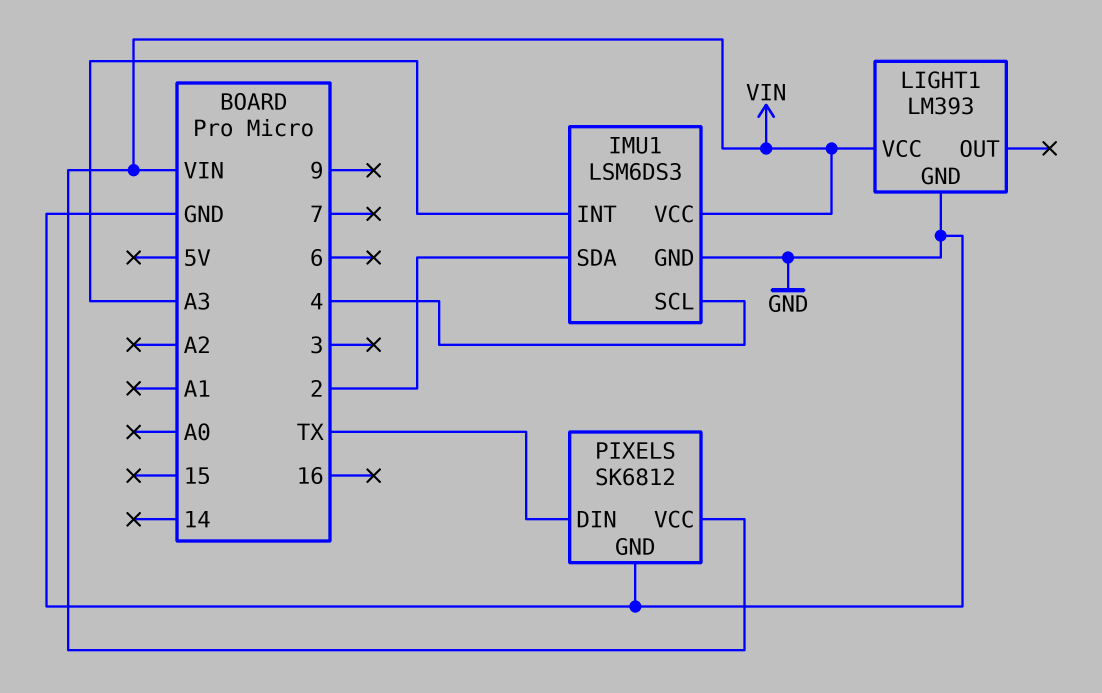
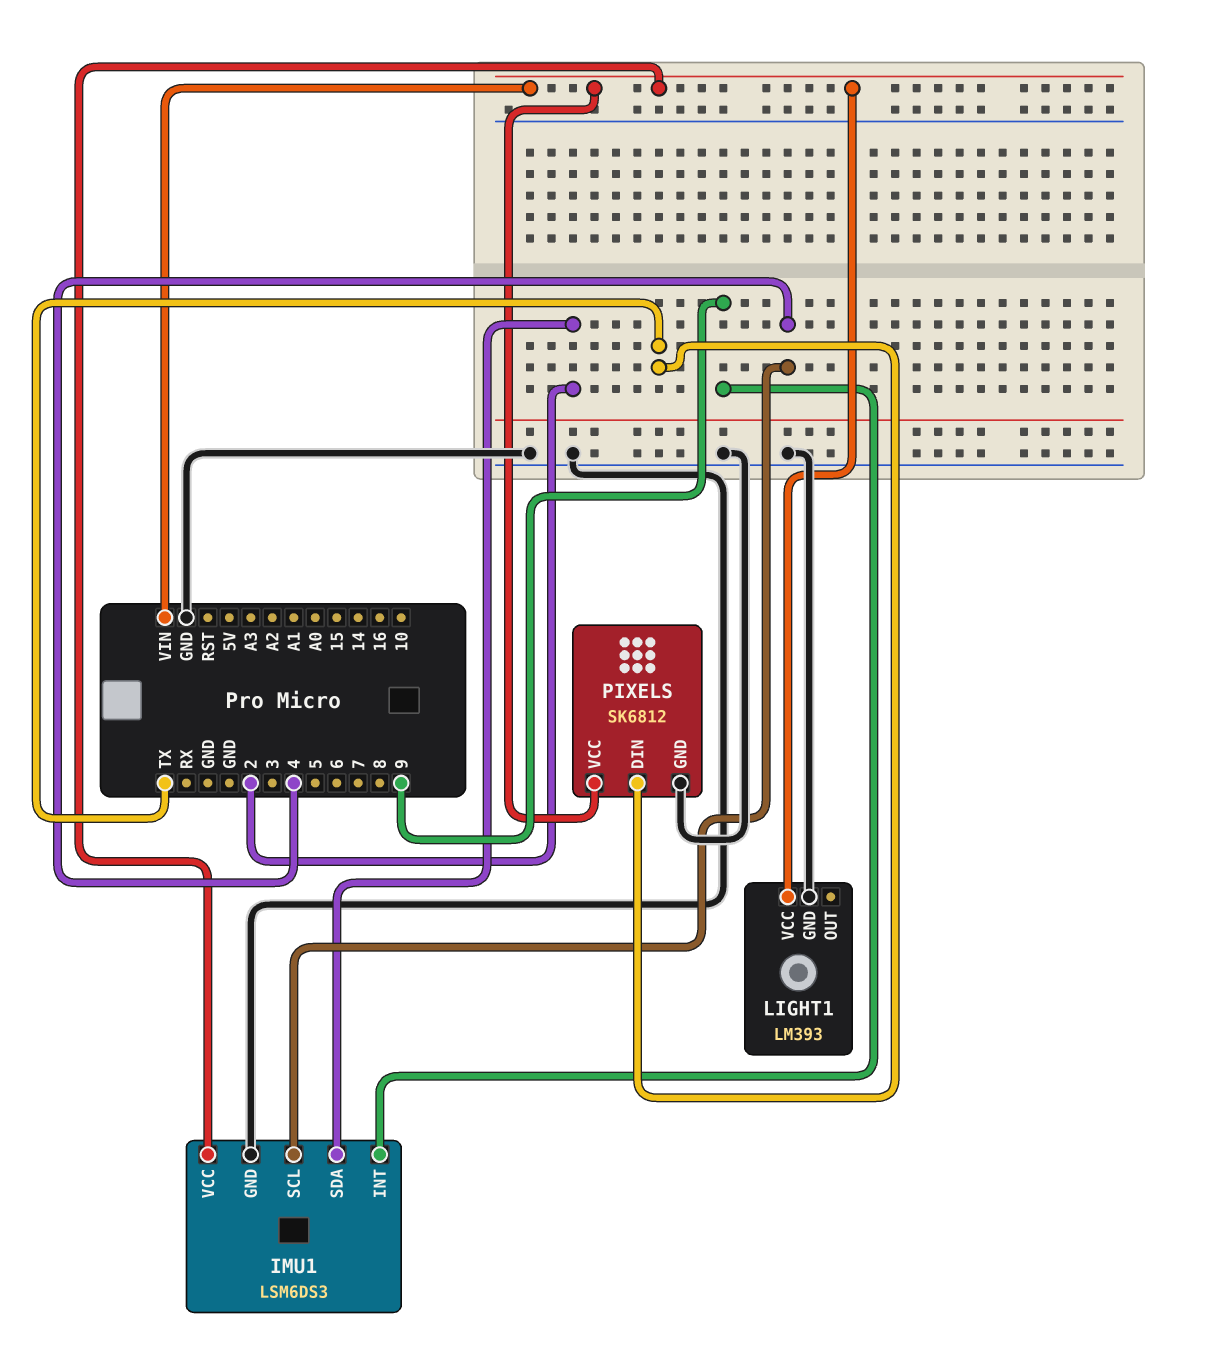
IMU1 pin INT: A3 -> 9

